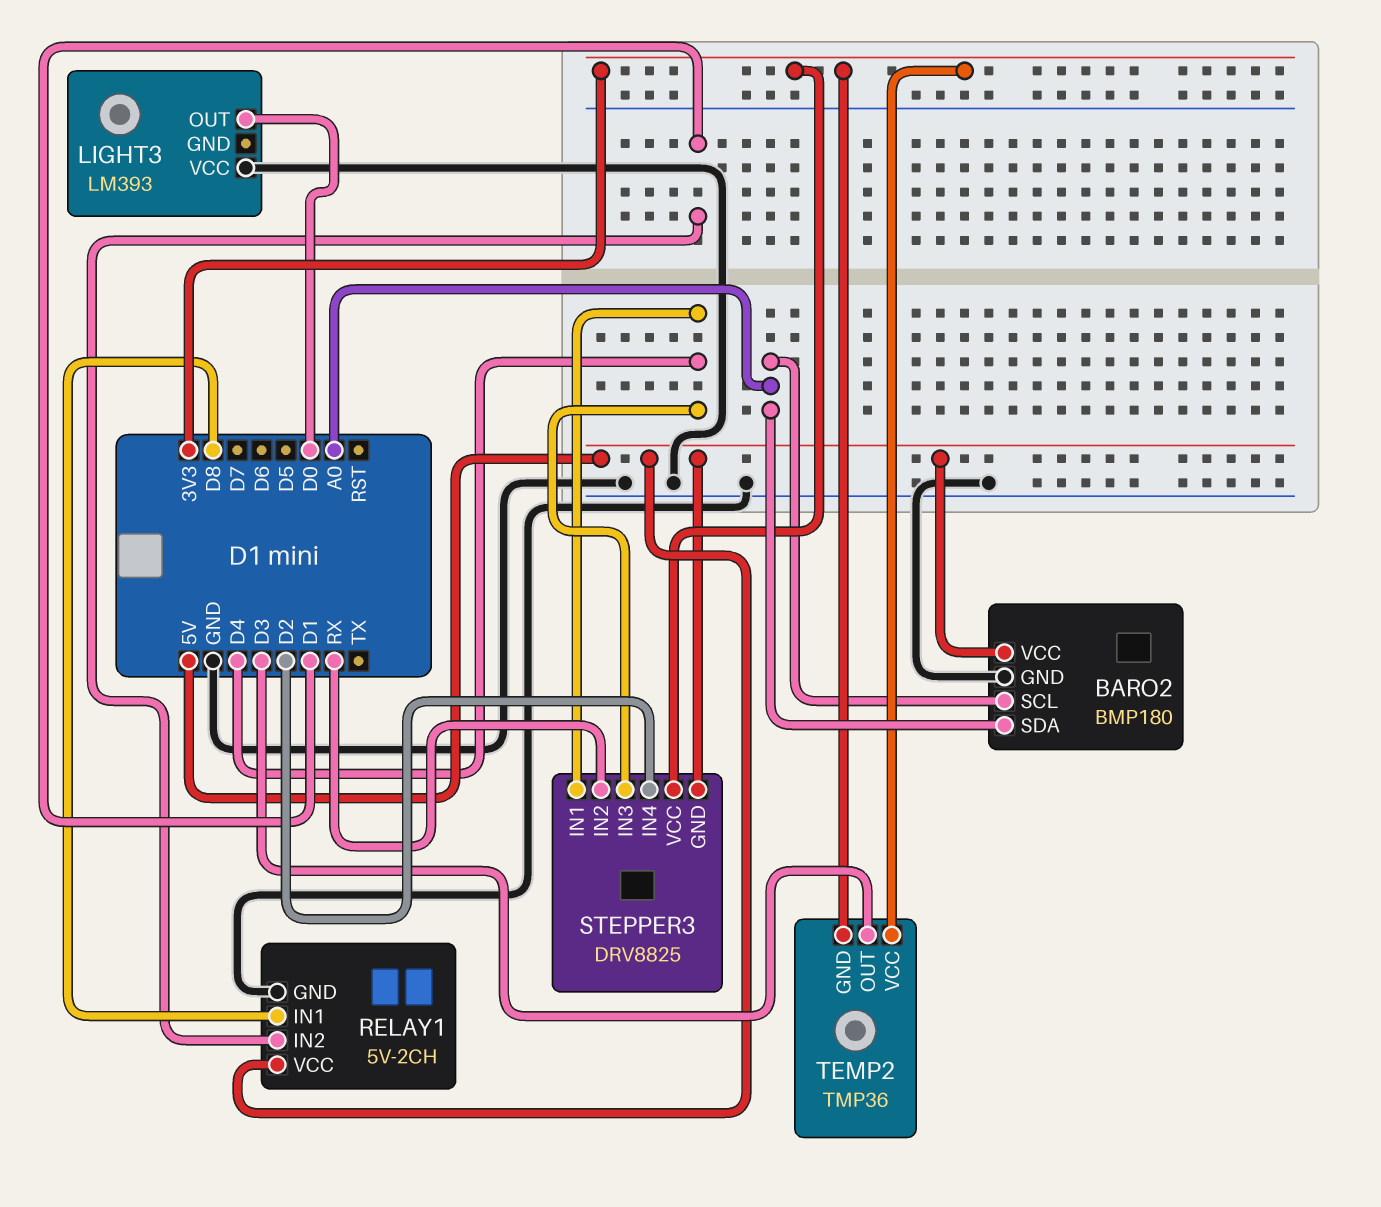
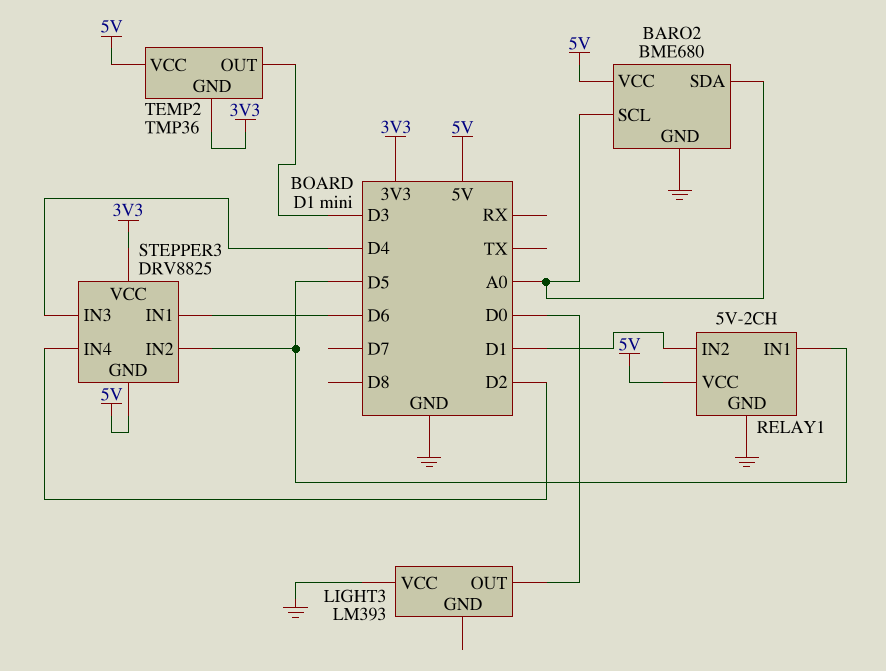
BARO2: BMP180 -> BME680
RELAY1 pin IN1: D8 -> D5
STEPPER3 pin IN1: D4 -> D6
STEPPER3 pin IN2: RX -> D5
TEMP2 pin VCC: 3V3 -> 5V

